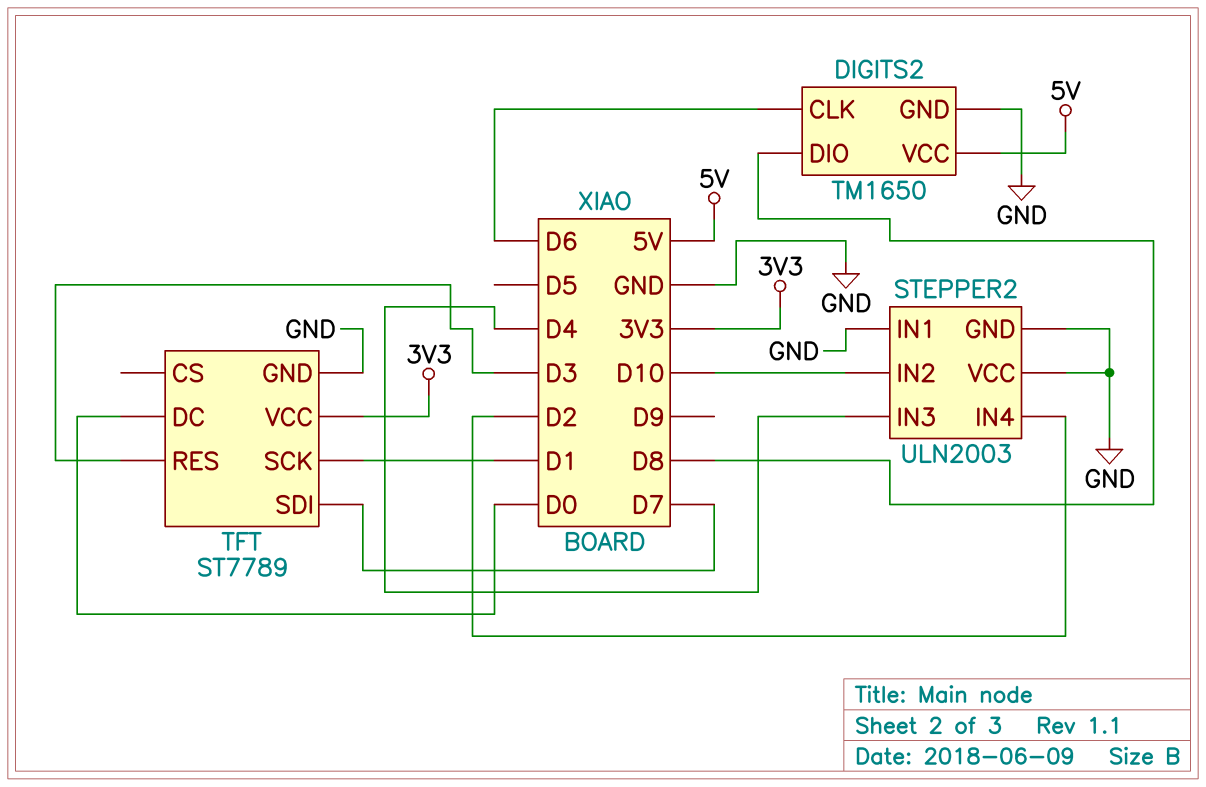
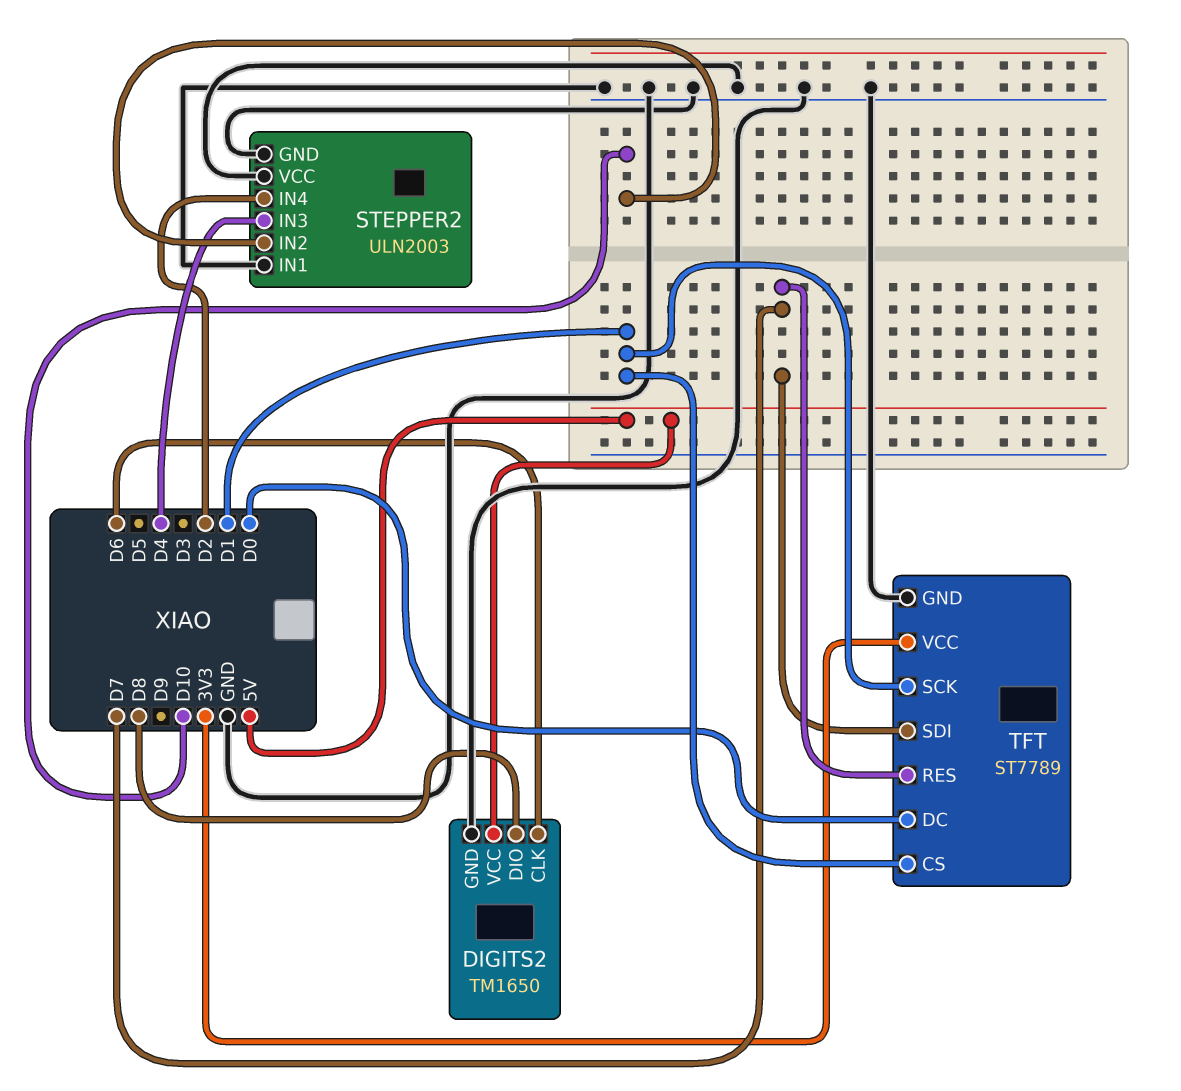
TFT pin CS: none -> D1
TFT pin RES: D3 -> D7

